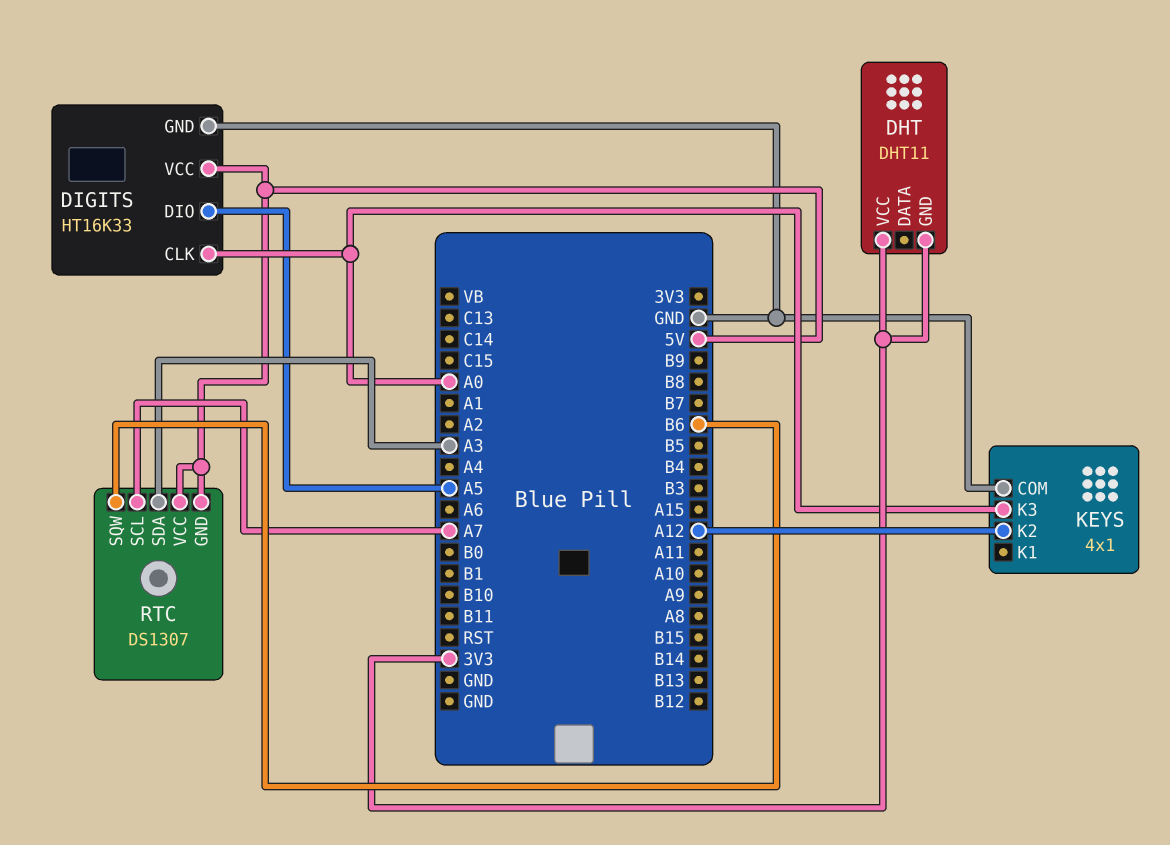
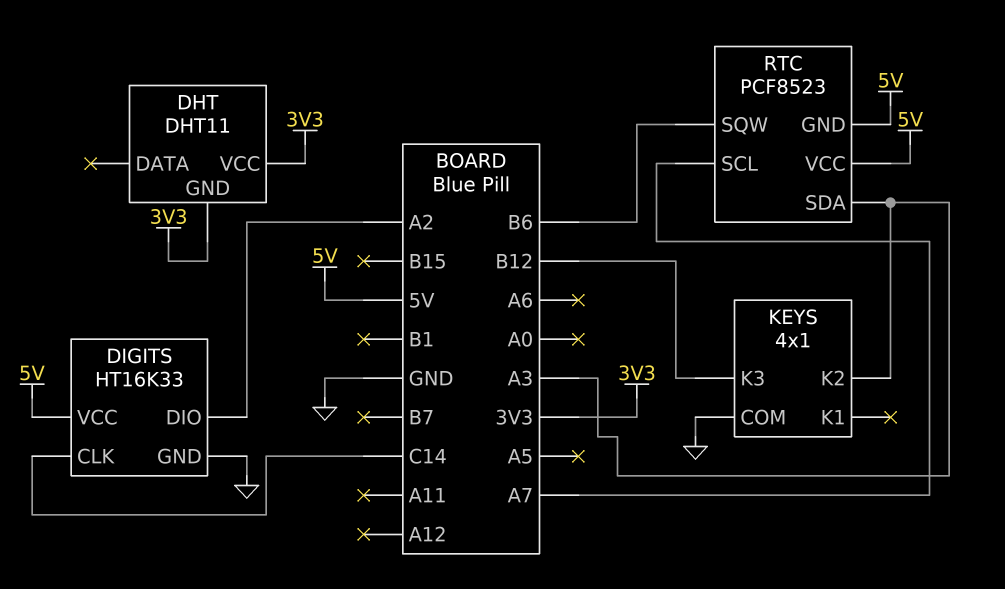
DIGITS pin CLK: A0 -> C14
DIGITS pin DIO: A5 -> A2
KEYS pin K2: A12 -> A3
KEYS pin K3: A0 -> B12
RTC: DS1307 -> PCF8523

